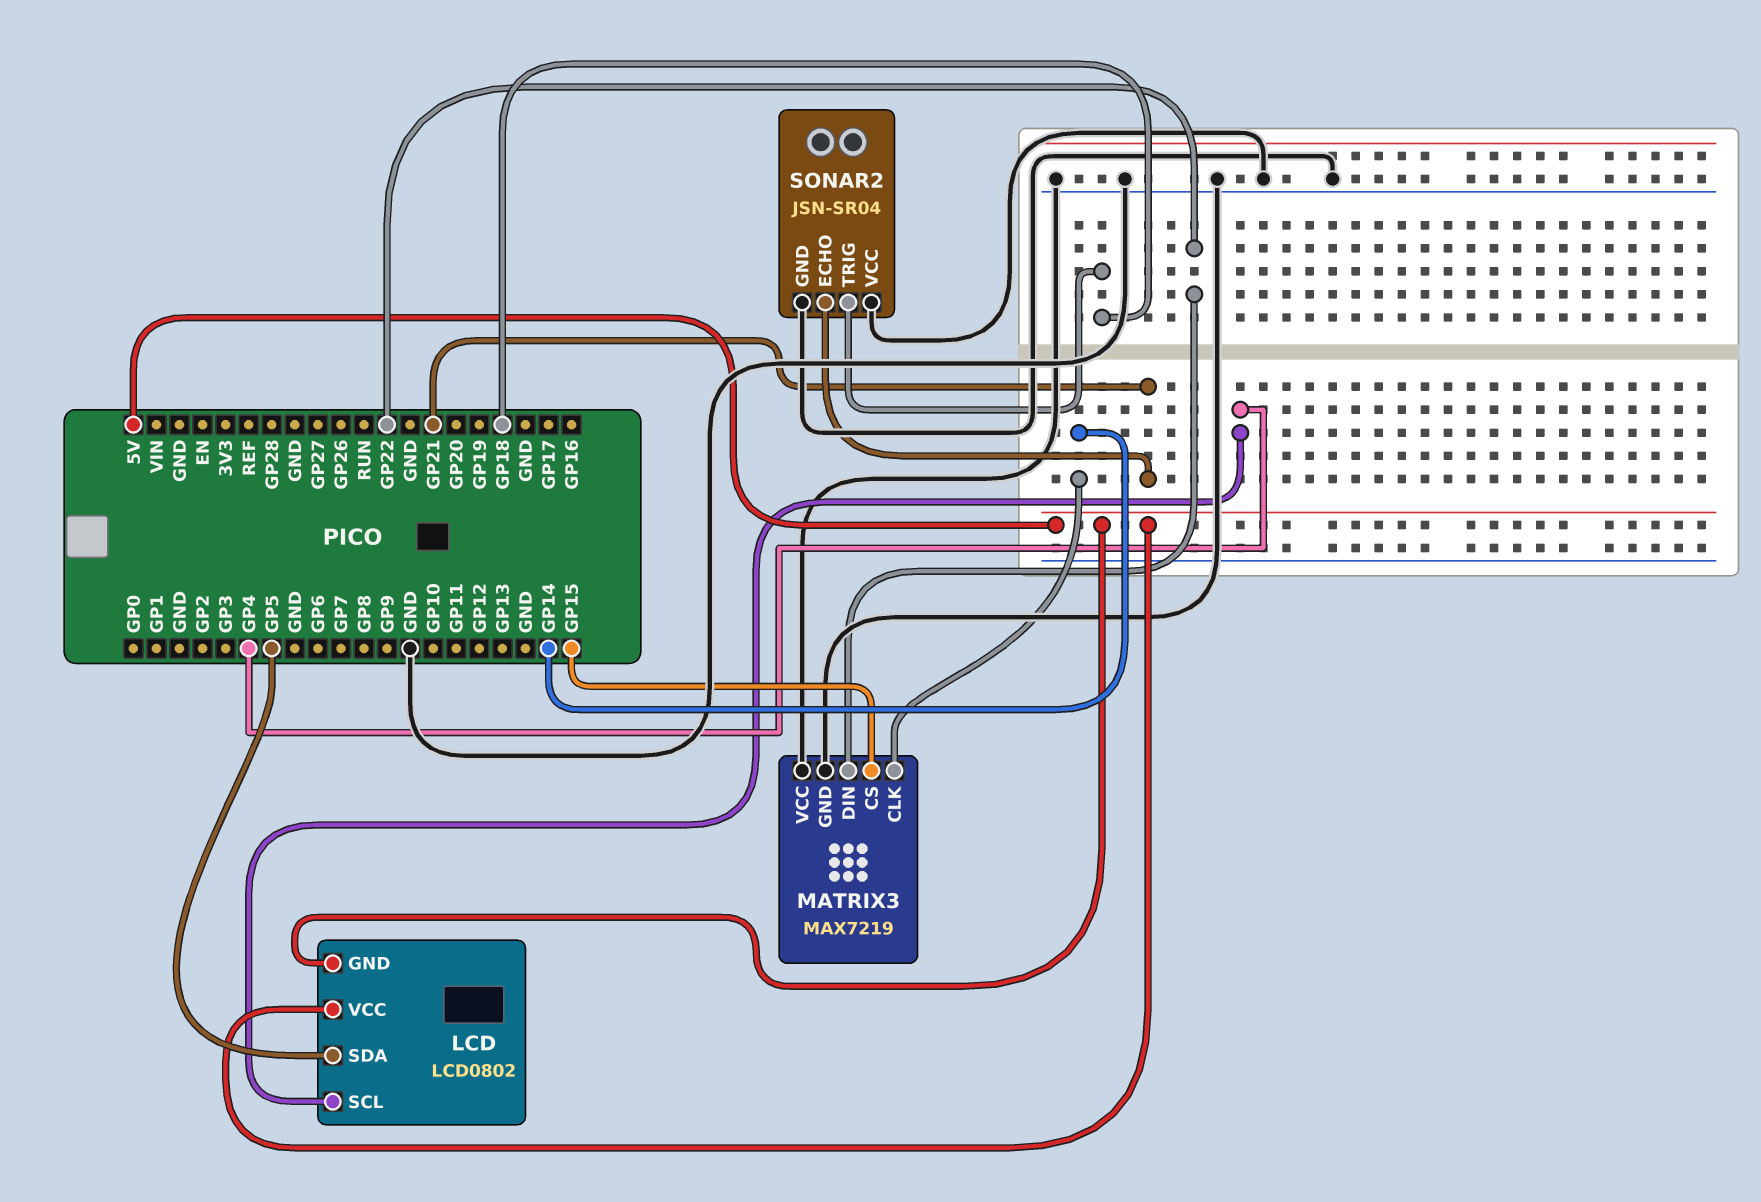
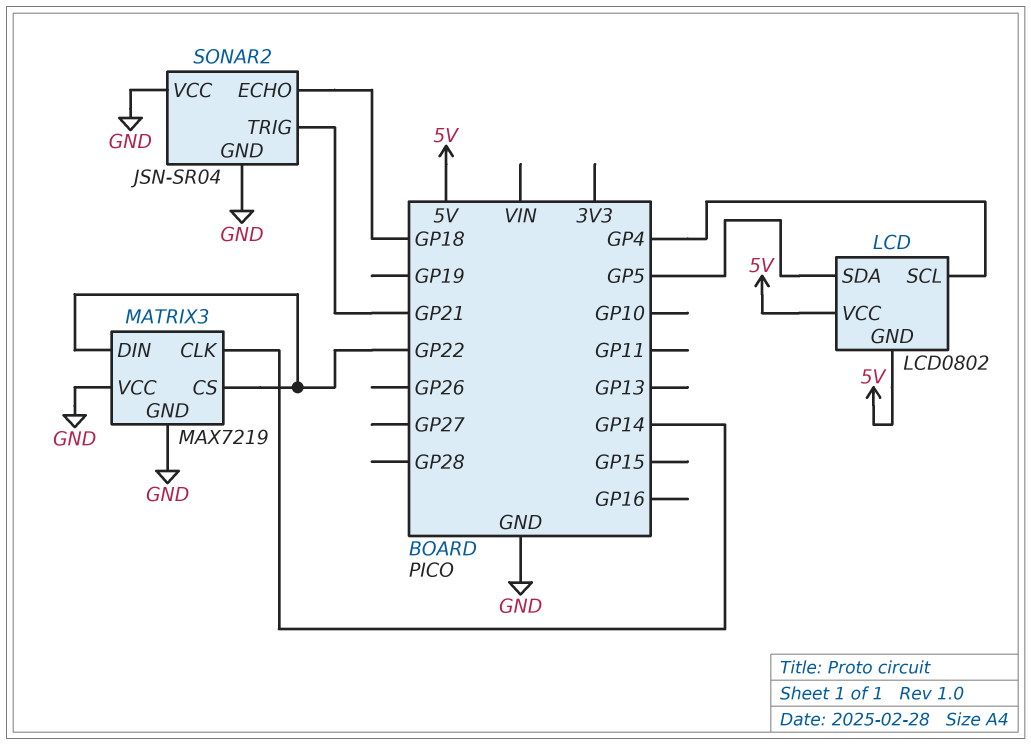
MATRIX3 pin CS: GP15 -> GP22
SONAR2 pin ECHO: GP21 -> GP18
SONAR2 pin TRIG: GP18 -> GP21

